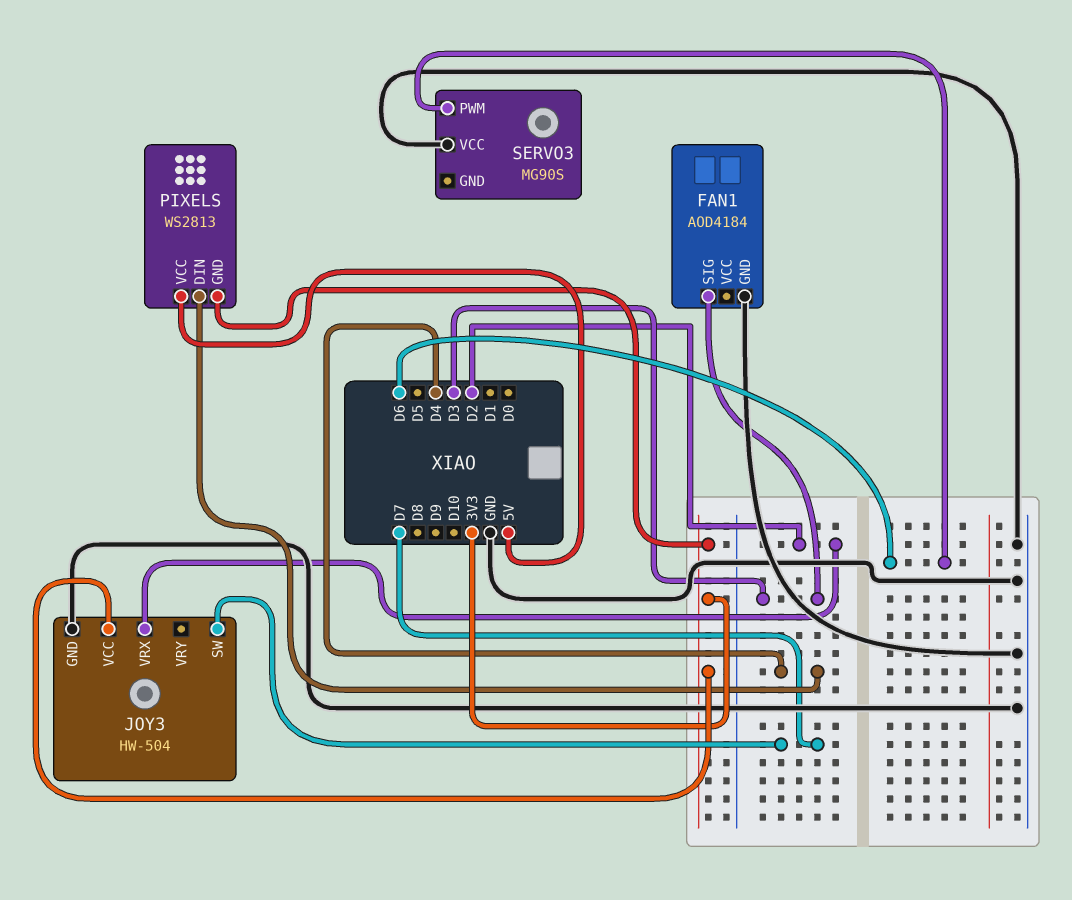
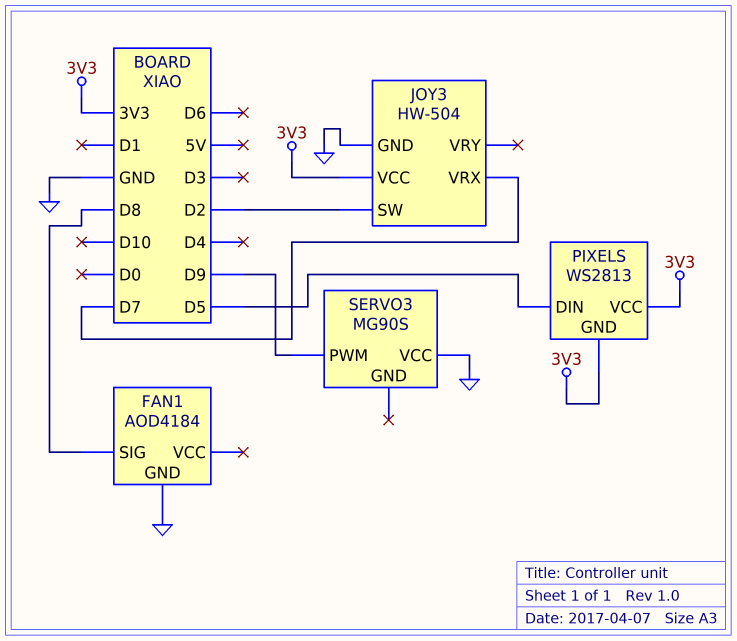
FAN1 pin SIG: D3 -> D8
JOY3 pin SW: D7 -> D2
JOY3 pin VRX: D2 -> D7
PIXELS pin DIN: D4 -> D5
PIXELS pin VCC: 5V -> 3V3
SERVO3 pin PWM: D6 -> D9

